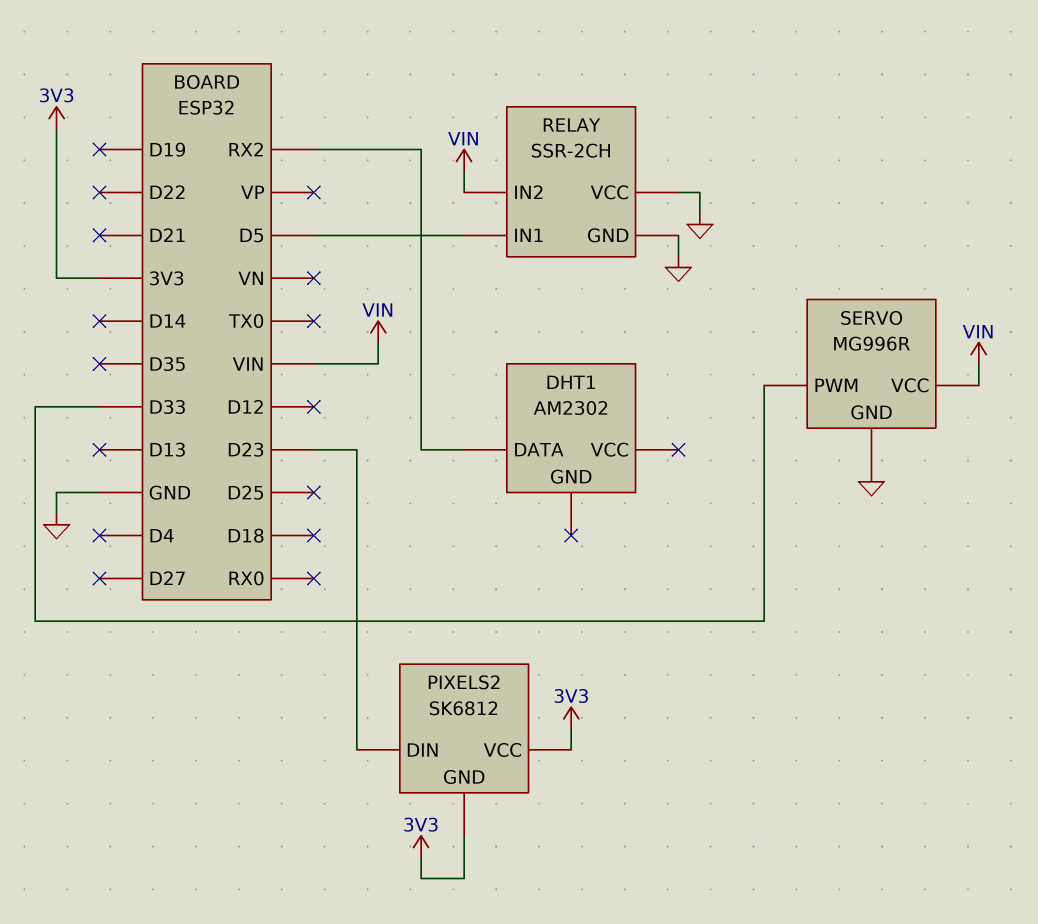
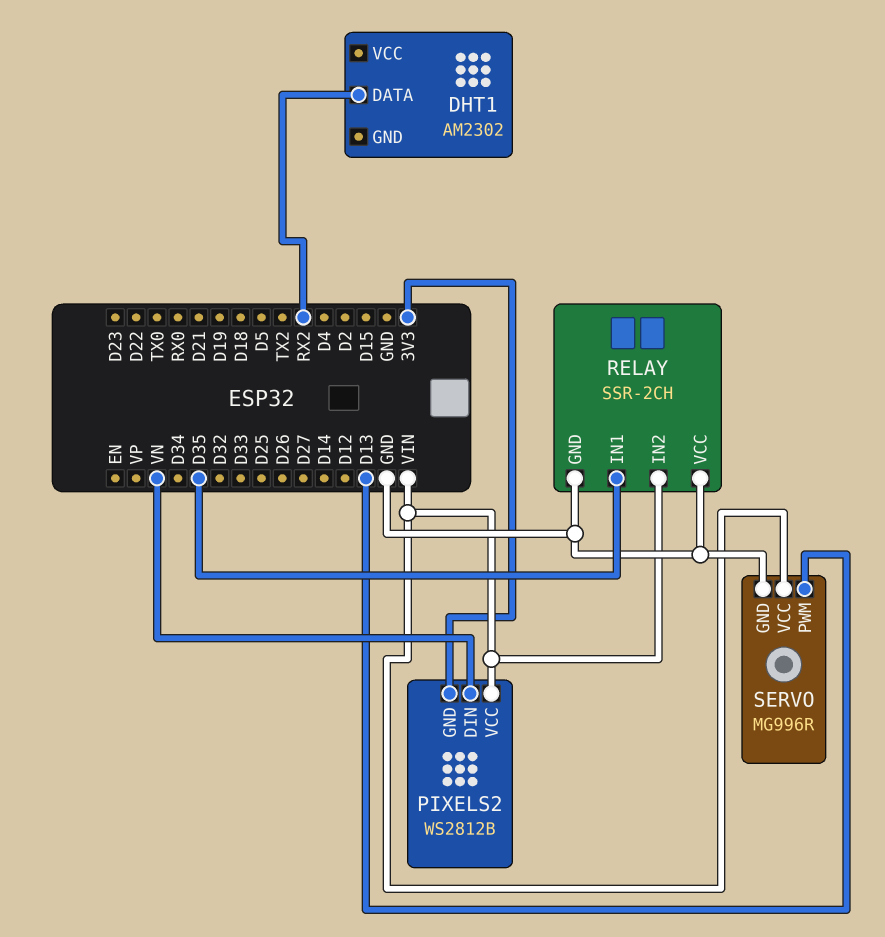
PIXELS2: SK6812 -> WS2812B
PIXELS2 pin DIN: D23 -> VN
PIXELS2 pin VCC: 3V3 -> VIN
RELAY pin IN1: D5 -> D35
SERVO pin PWM: D33 -> D13

